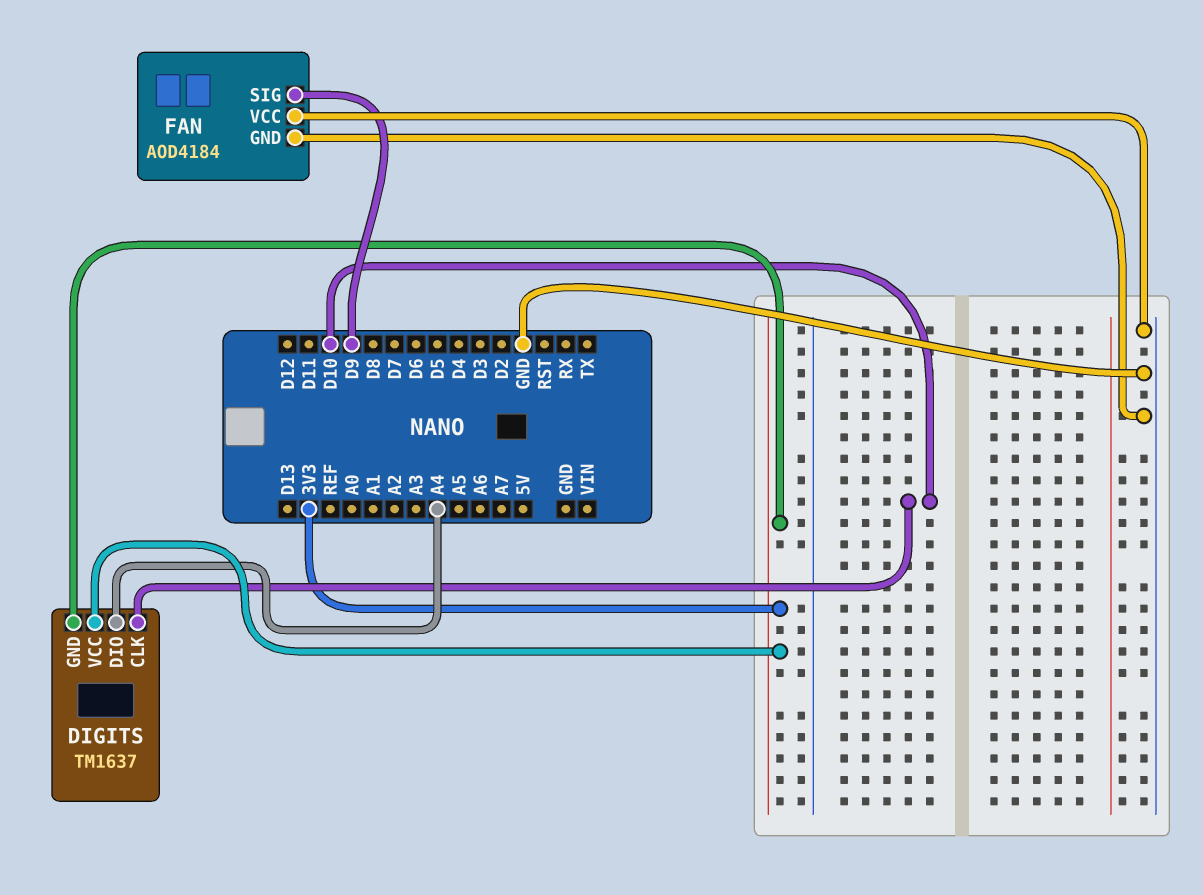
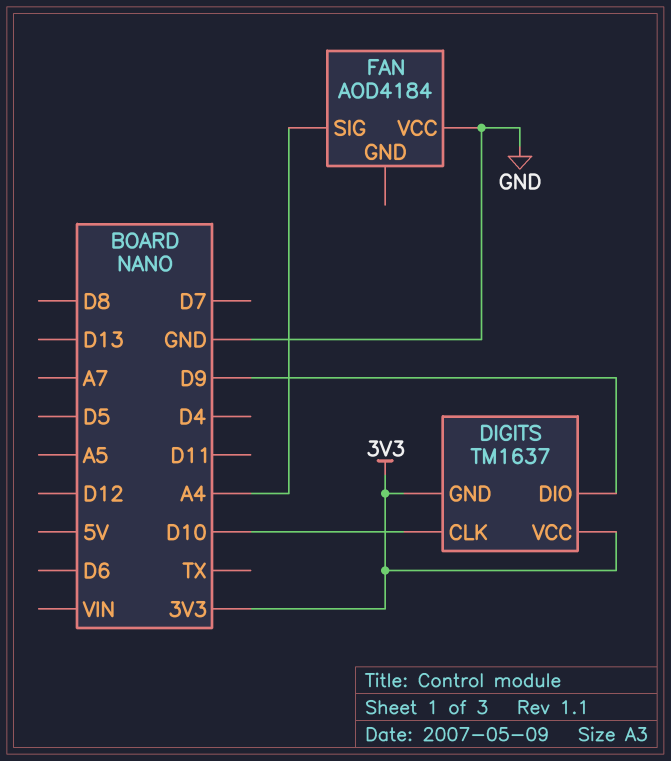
DIGITS pin DIO: A4 -> D9
FAN pin GND: GND -> none
FAN pin SIG: D9 -> A4

